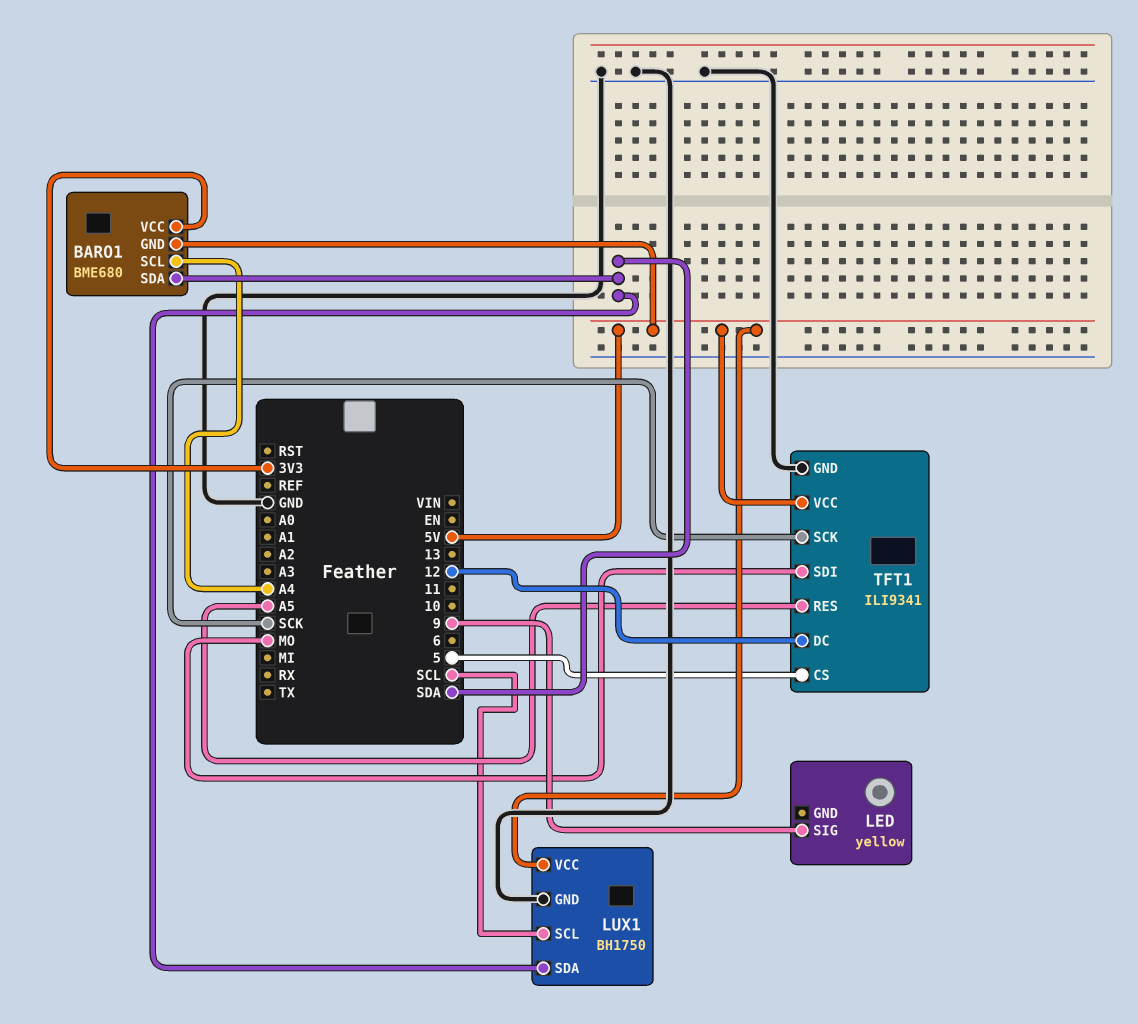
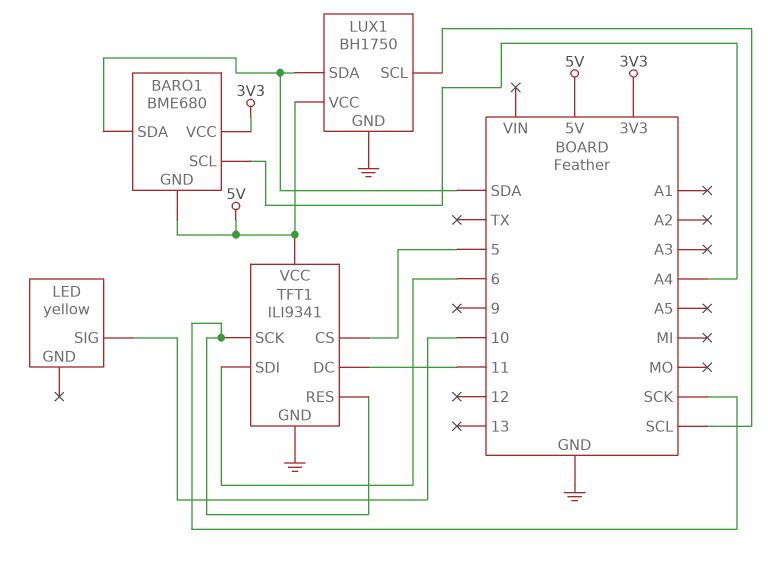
LED pin SIG: 9 -> 10
TFT1 pin DC: 12 -> 11
TFT1 pin RES: A5 -> SCK
TFT1 pin SDI: MO -> 6

